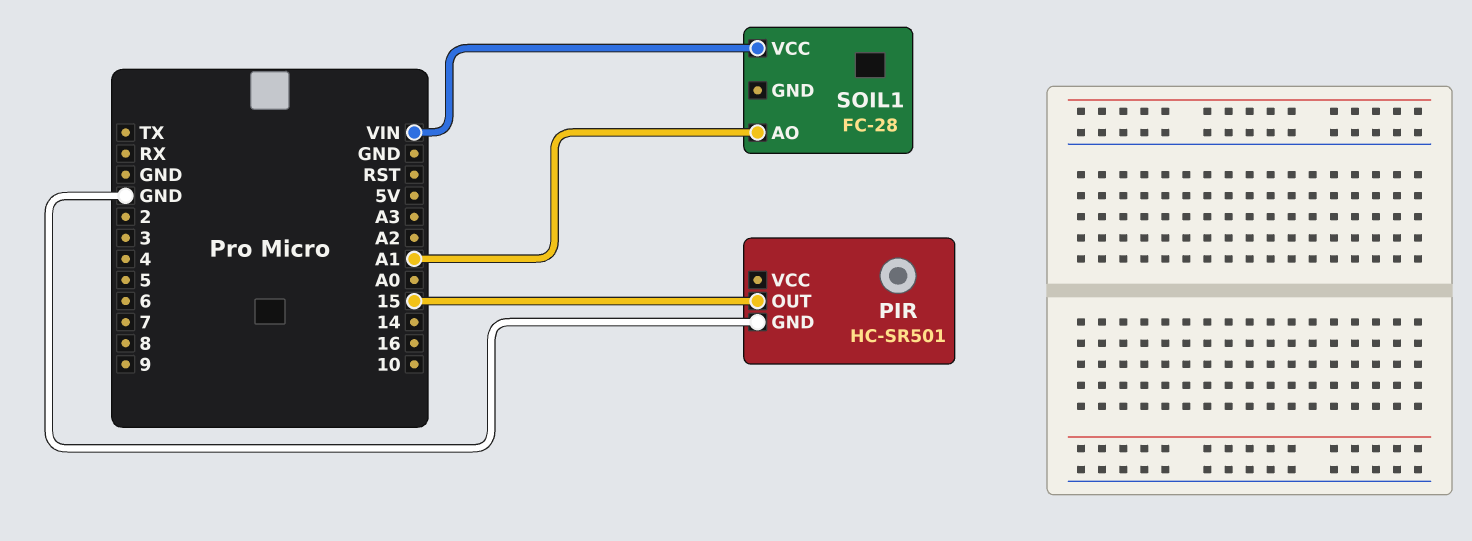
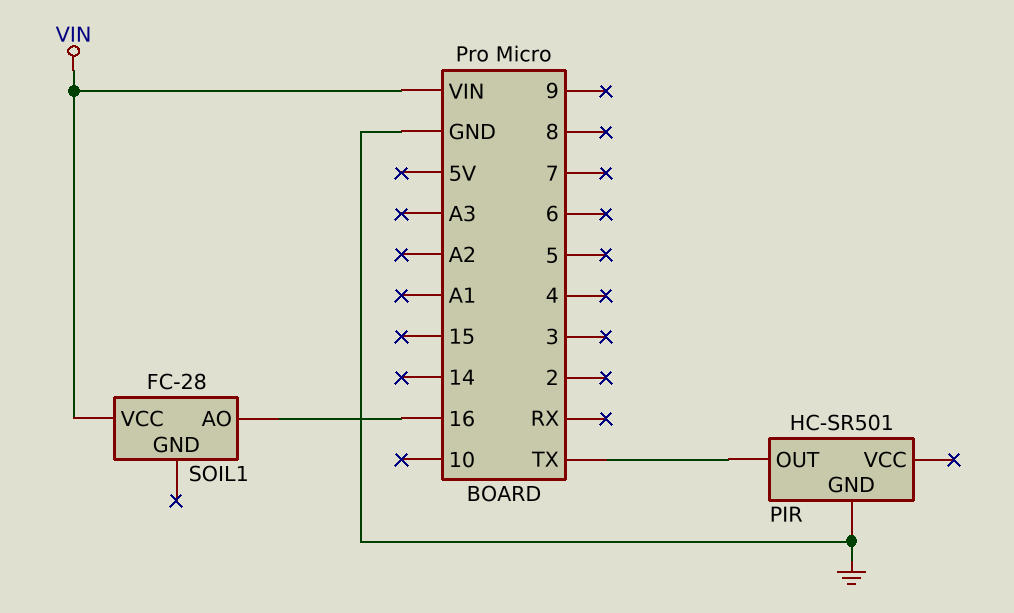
PIR pin OUT: 15 -> TX
SOIL1 pin AO: A1 -> 16

